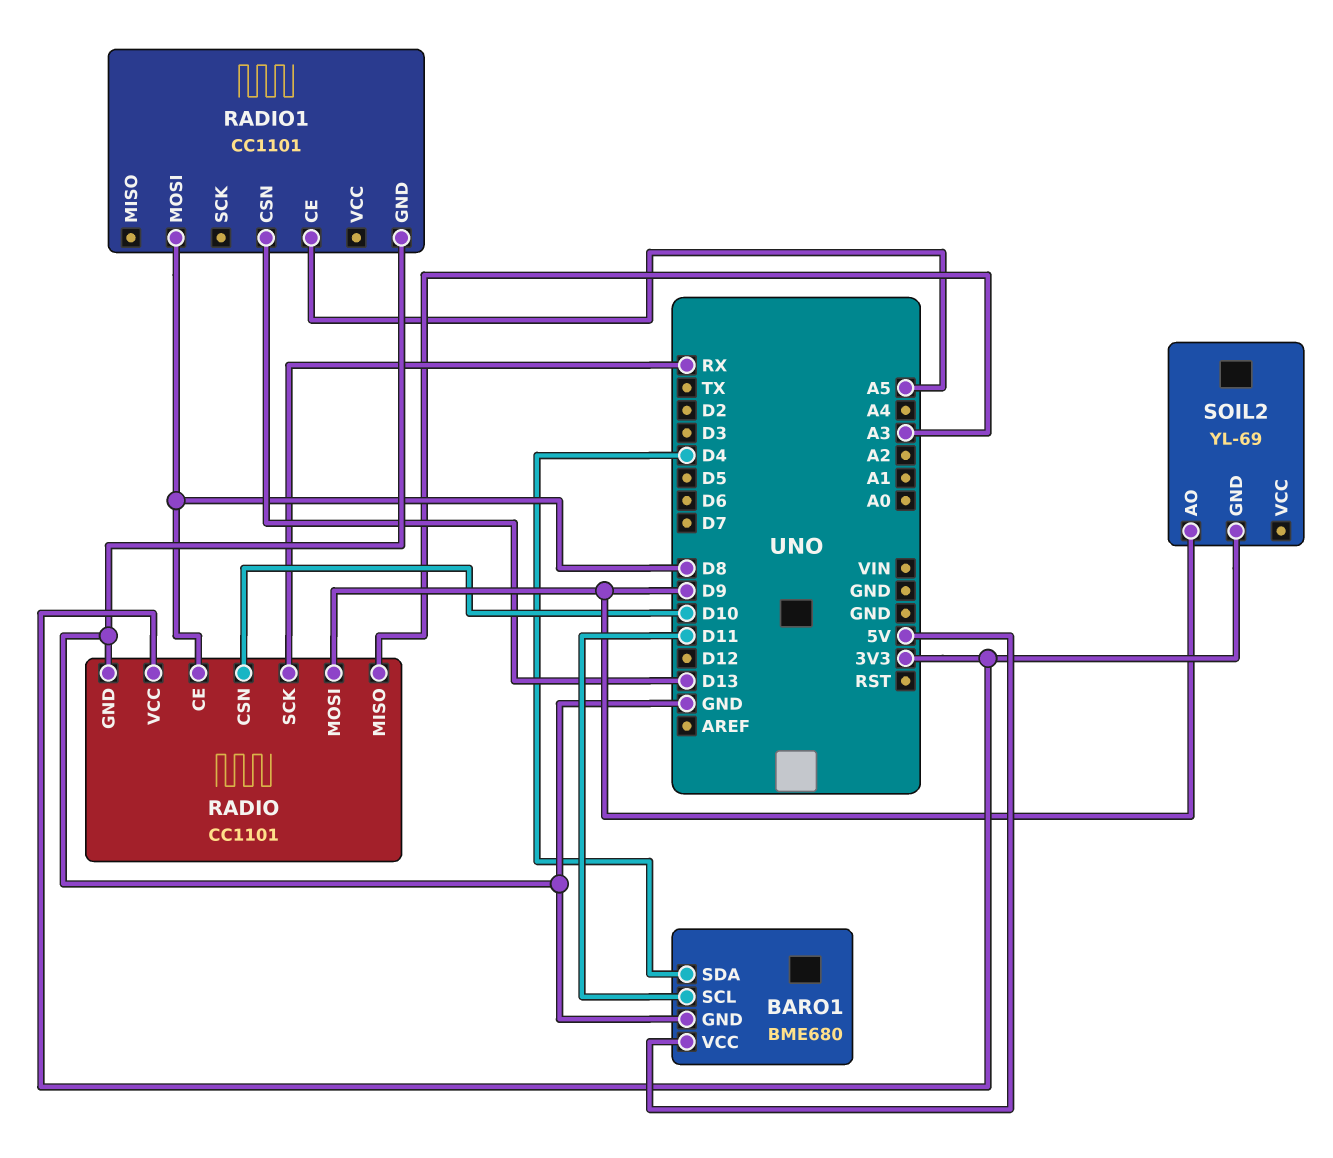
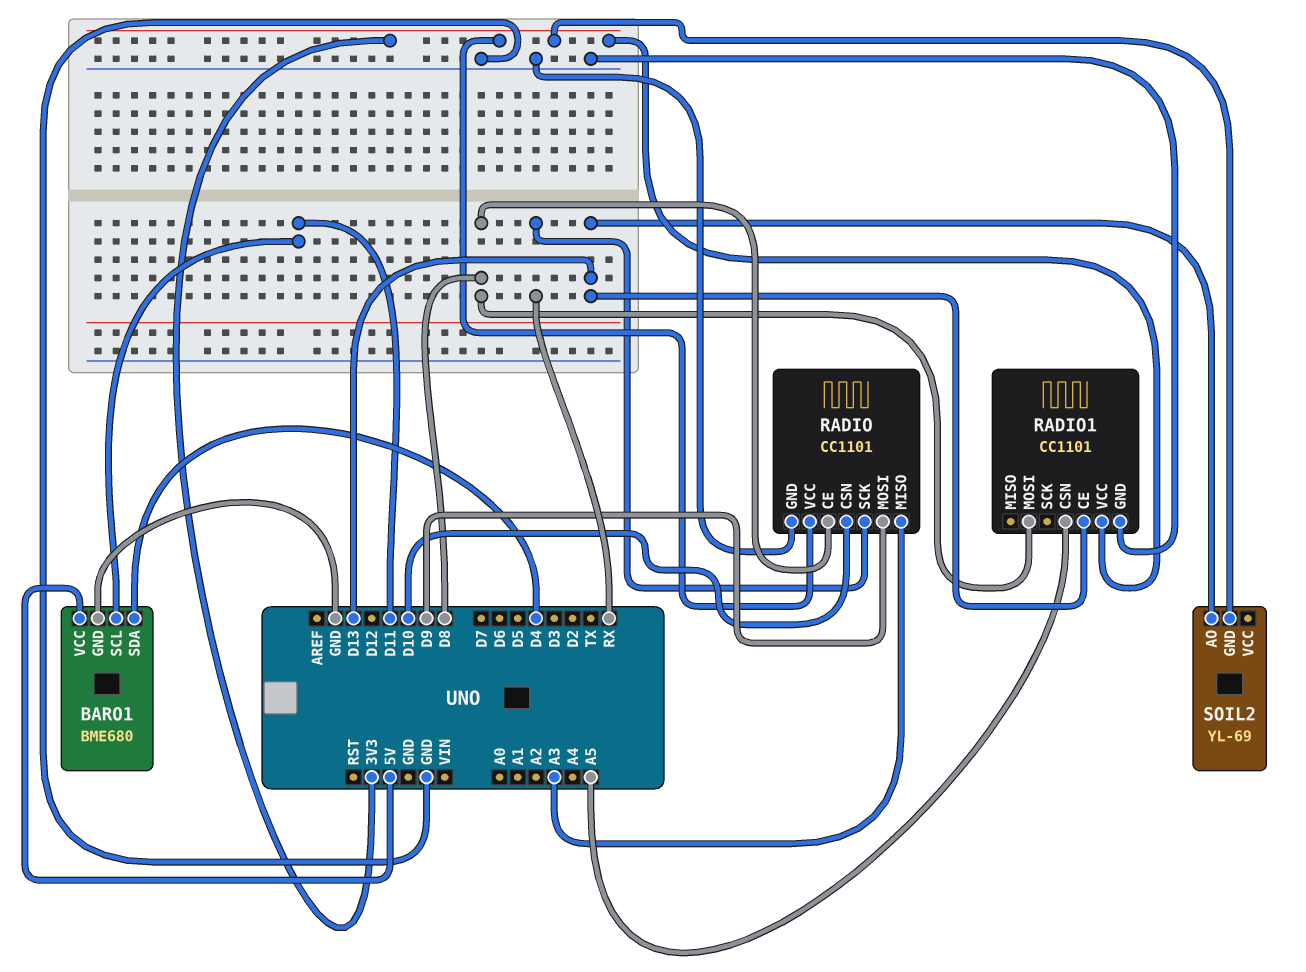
RADIO1 pin CE: A5 -> D13
RADIO1 pin CSN: D13 -> A5
RADIO1 pin VCC: none -> 3V3
SOIL2 pin AO: D9 -> D13

